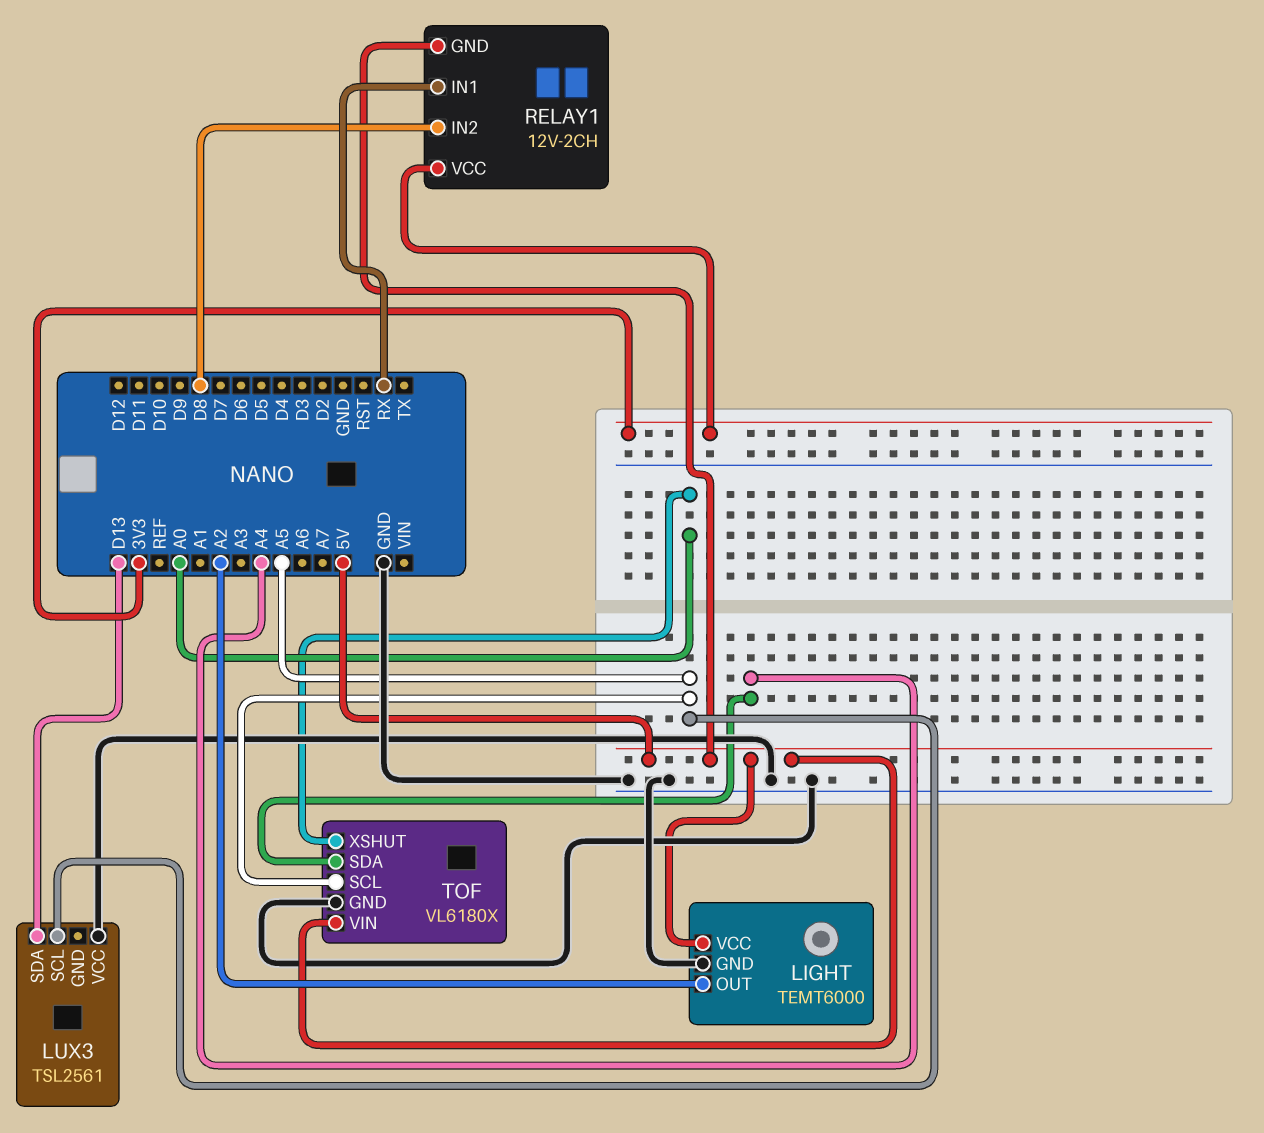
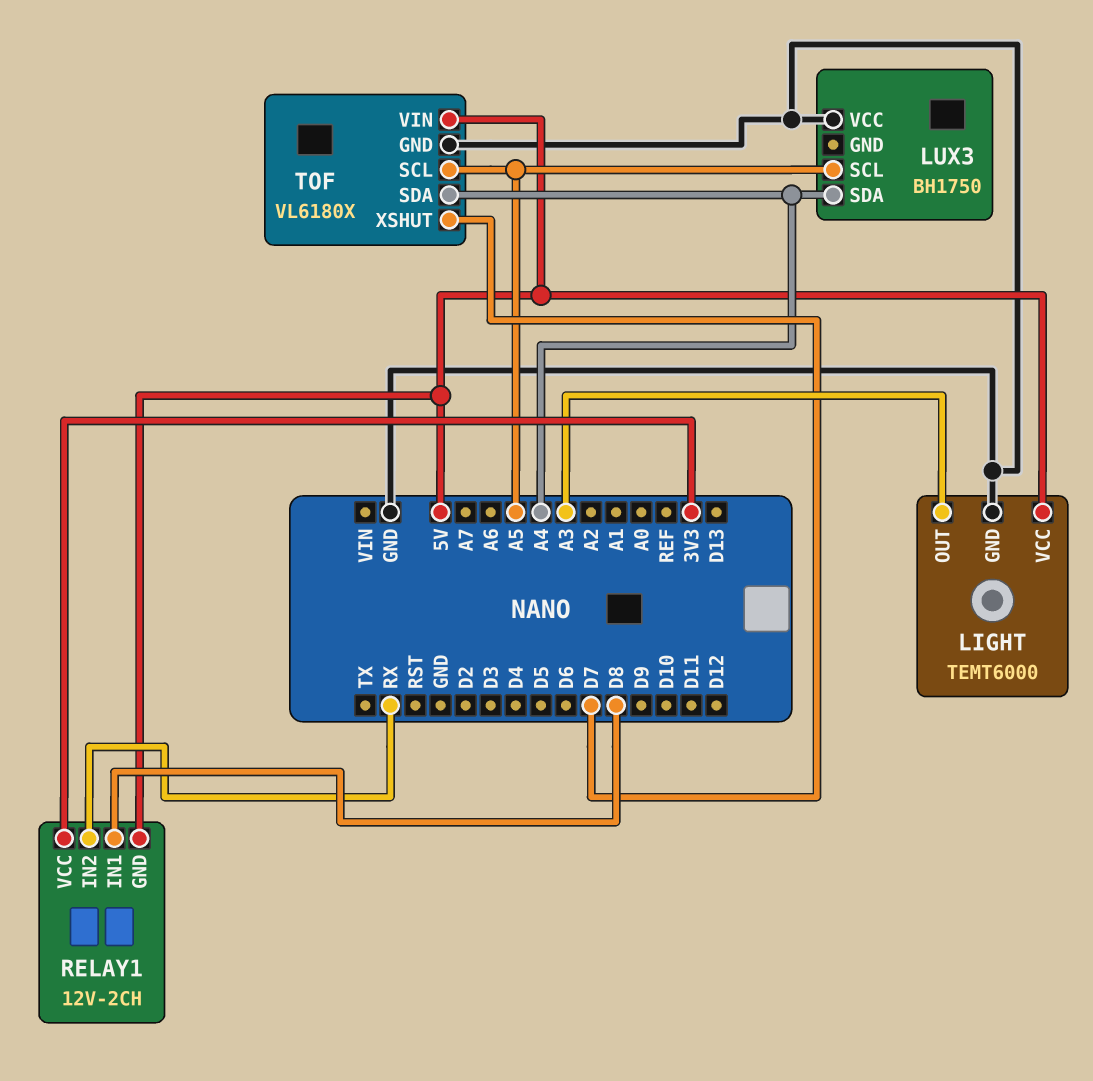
LIGHT pin OUT: A2 -> A3
LUX3: TSL2561 -> BH1750
LUX3 pin SDA: D13 -> A4
RELAY1 pin IN1: RX -> D8
RELAY1 pin IN2: D8 -> RX
TOF pin XSHUT: A0 -> D7

